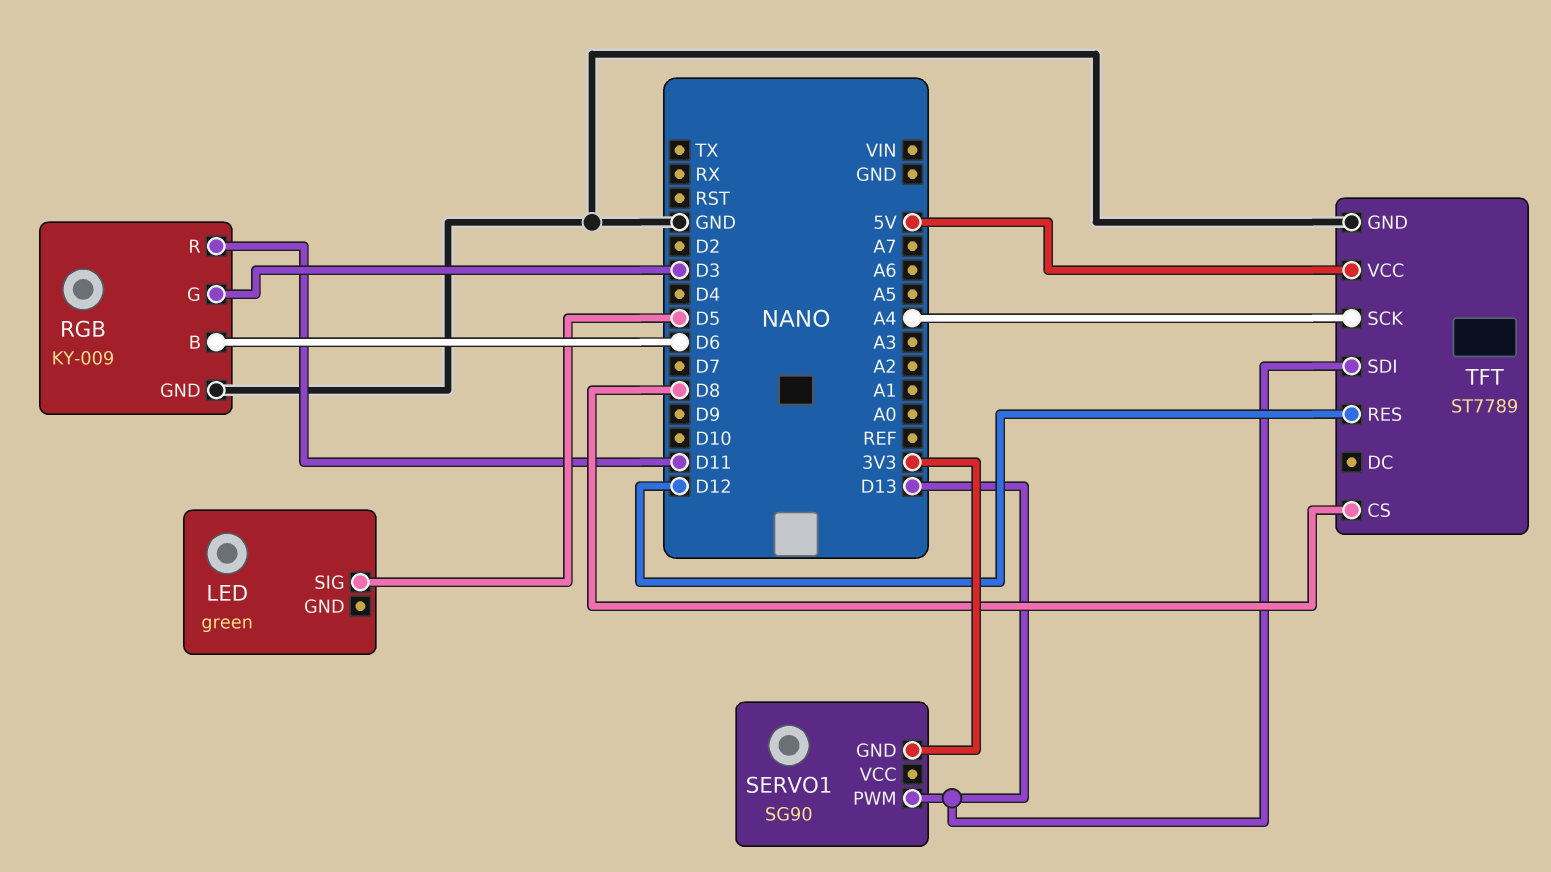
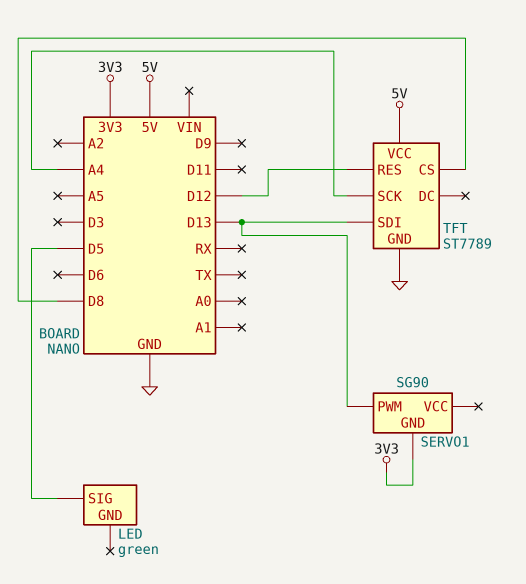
RGB: KY-009 -> none
RGB pin B: D6 -> none
RGB pin G: D3 -> none
RGB pin GND: GND -> none
RGB pin R: D11 -> none

